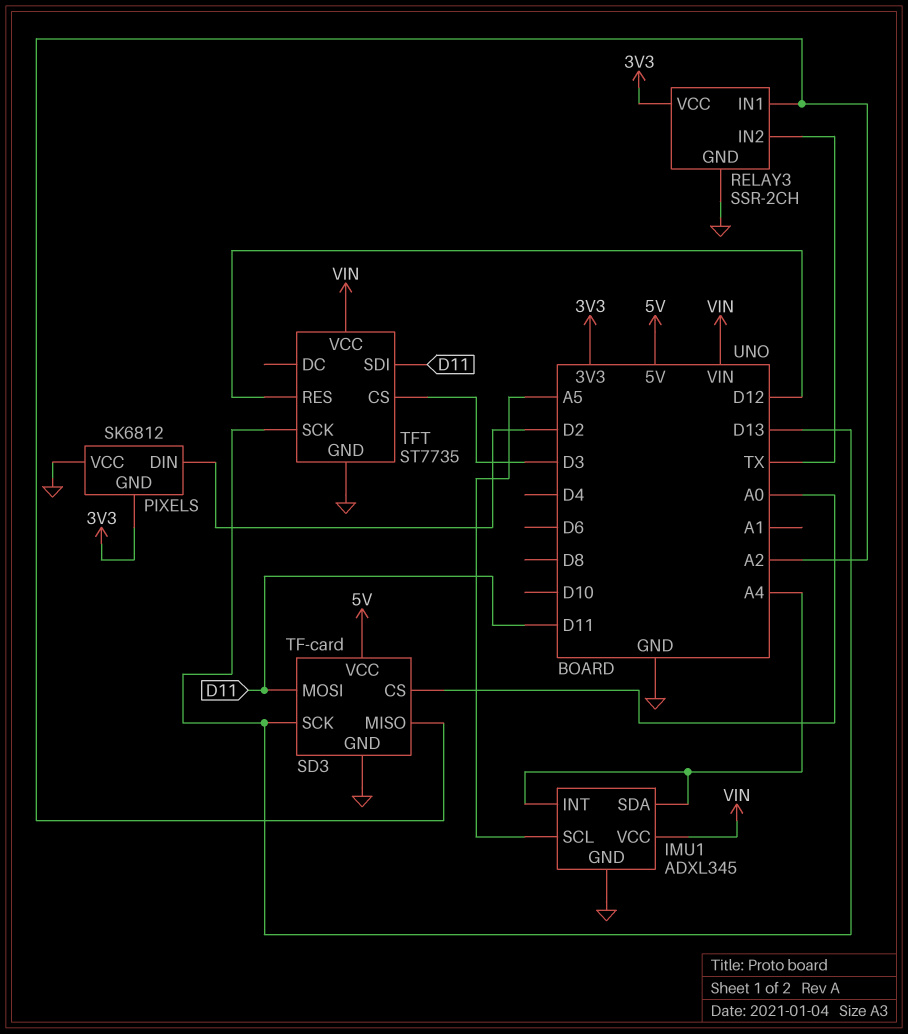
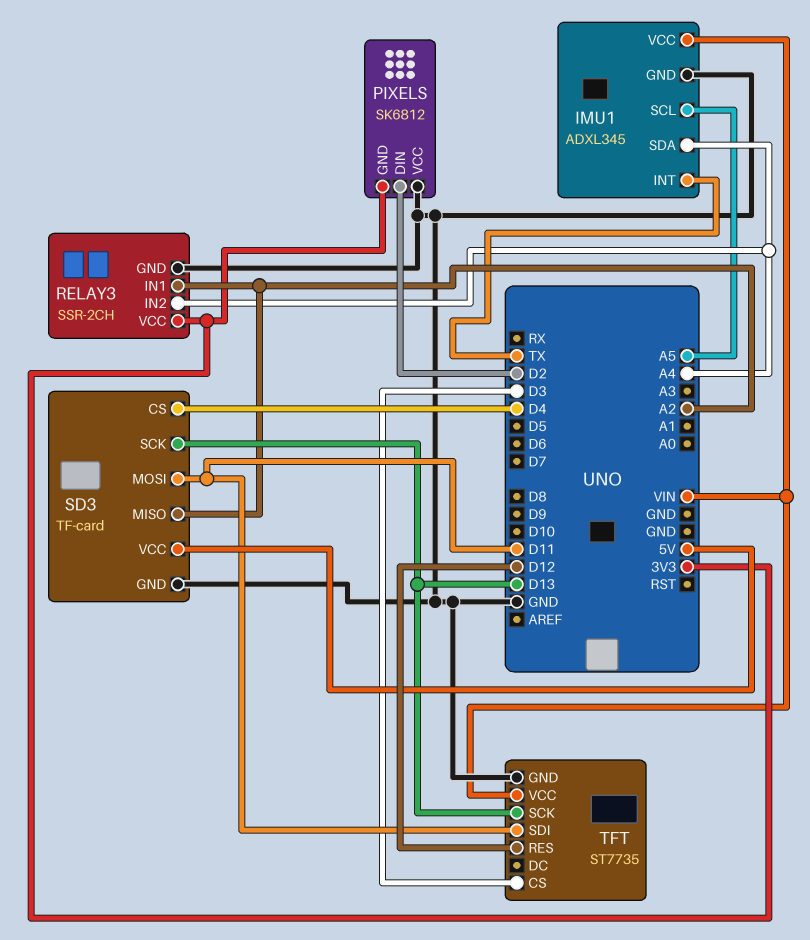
IMU1 pin INT: A4 -> TX
RELAY3 pin IN2: TX -> A4
SD3 pin CS: A0 -> D4

